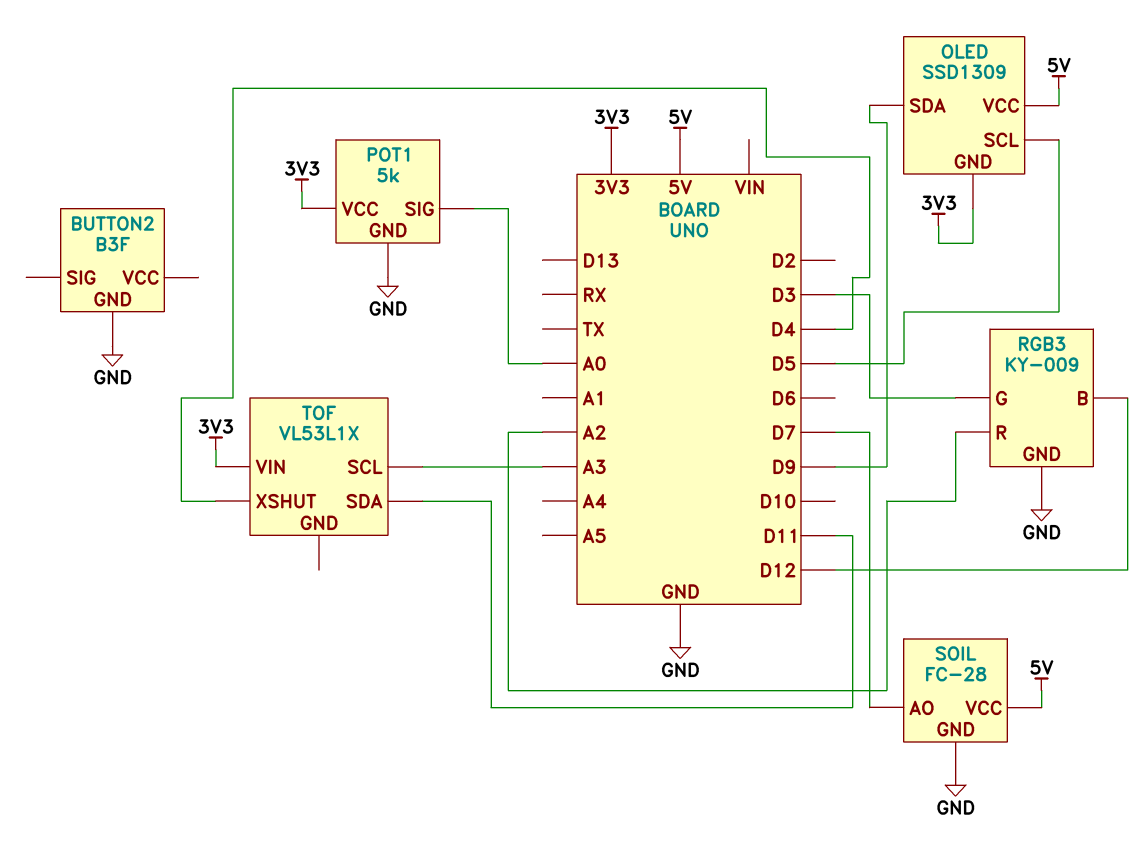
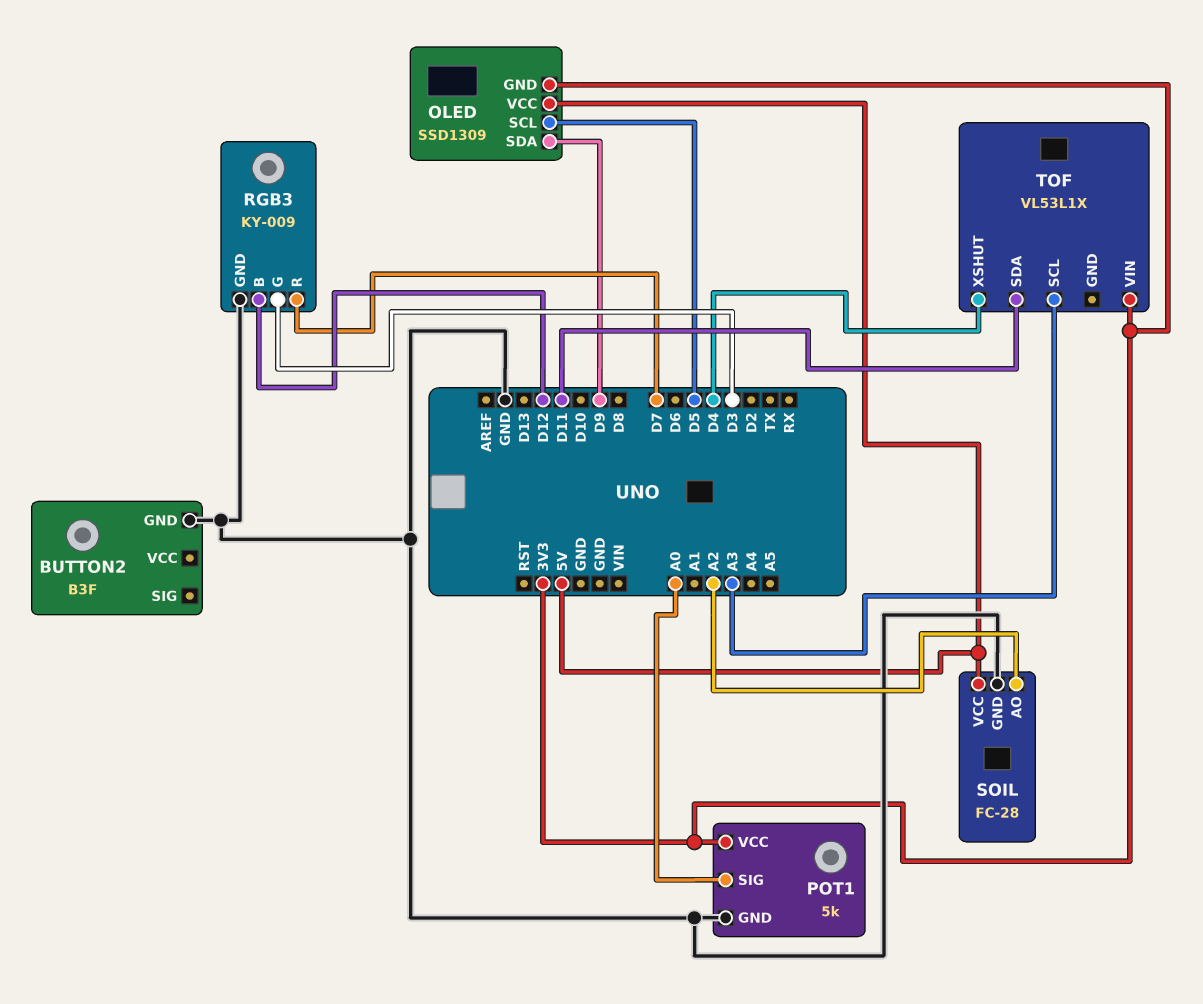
RGB3 pin R: A2 -> D7
SOIL pin AO: D7 -> A2

